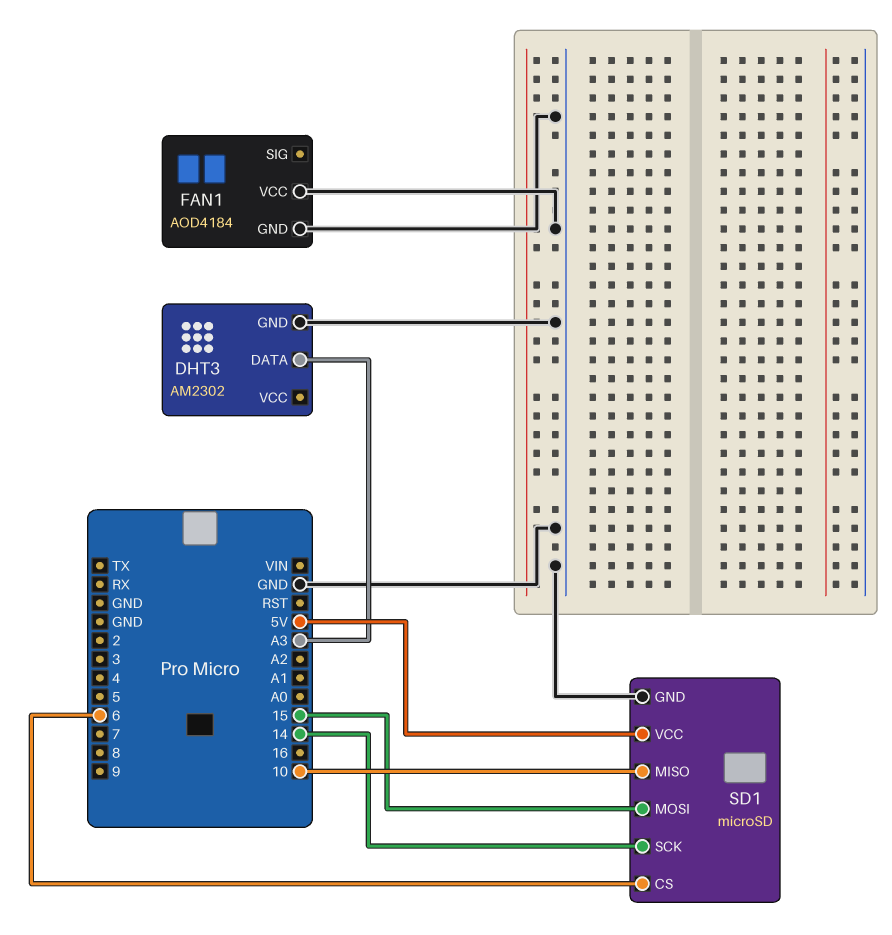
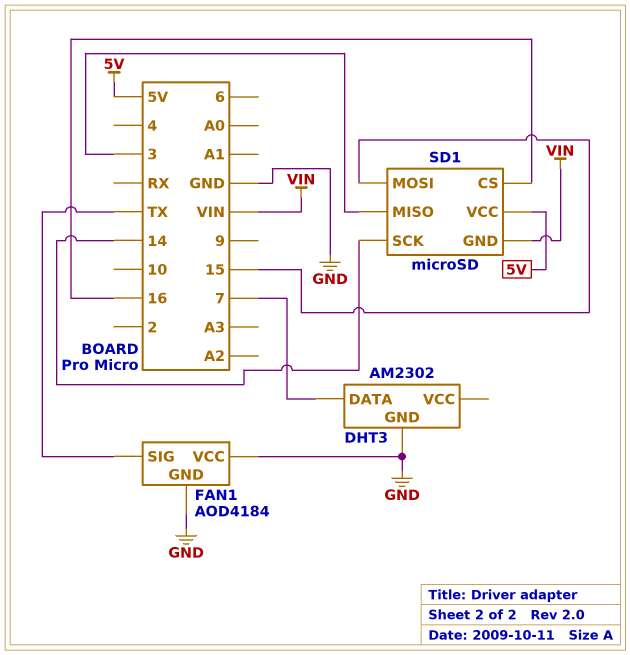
DHT3 pin DATA: A3 -> 7
FAN1 pin SIG: none -> TX
SD1 pin CS: 6 -> 16
SD1 pin GND: GND -> VIN
SD1 pin MISO: 10 -> 3

